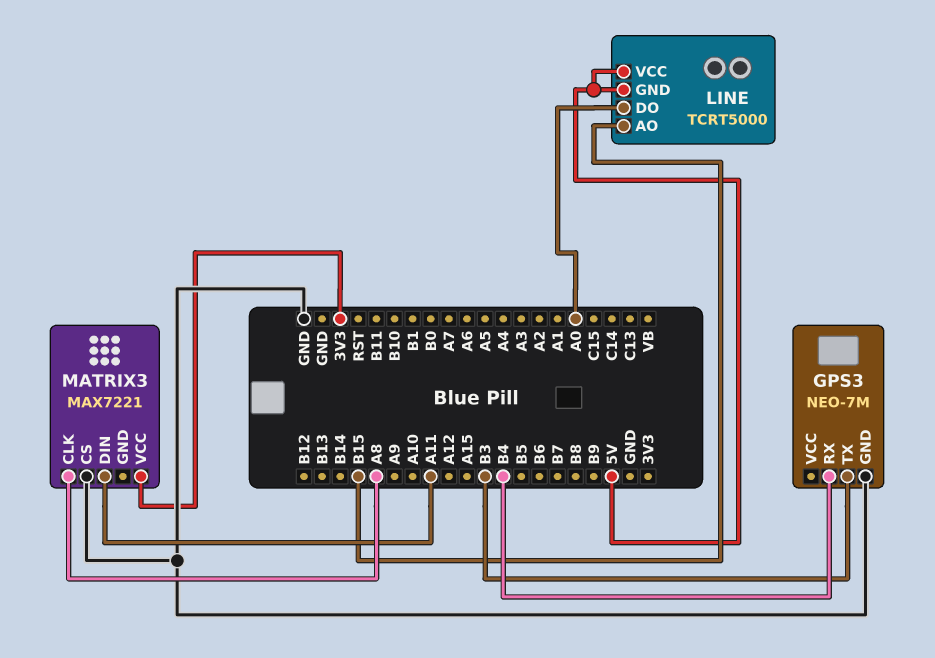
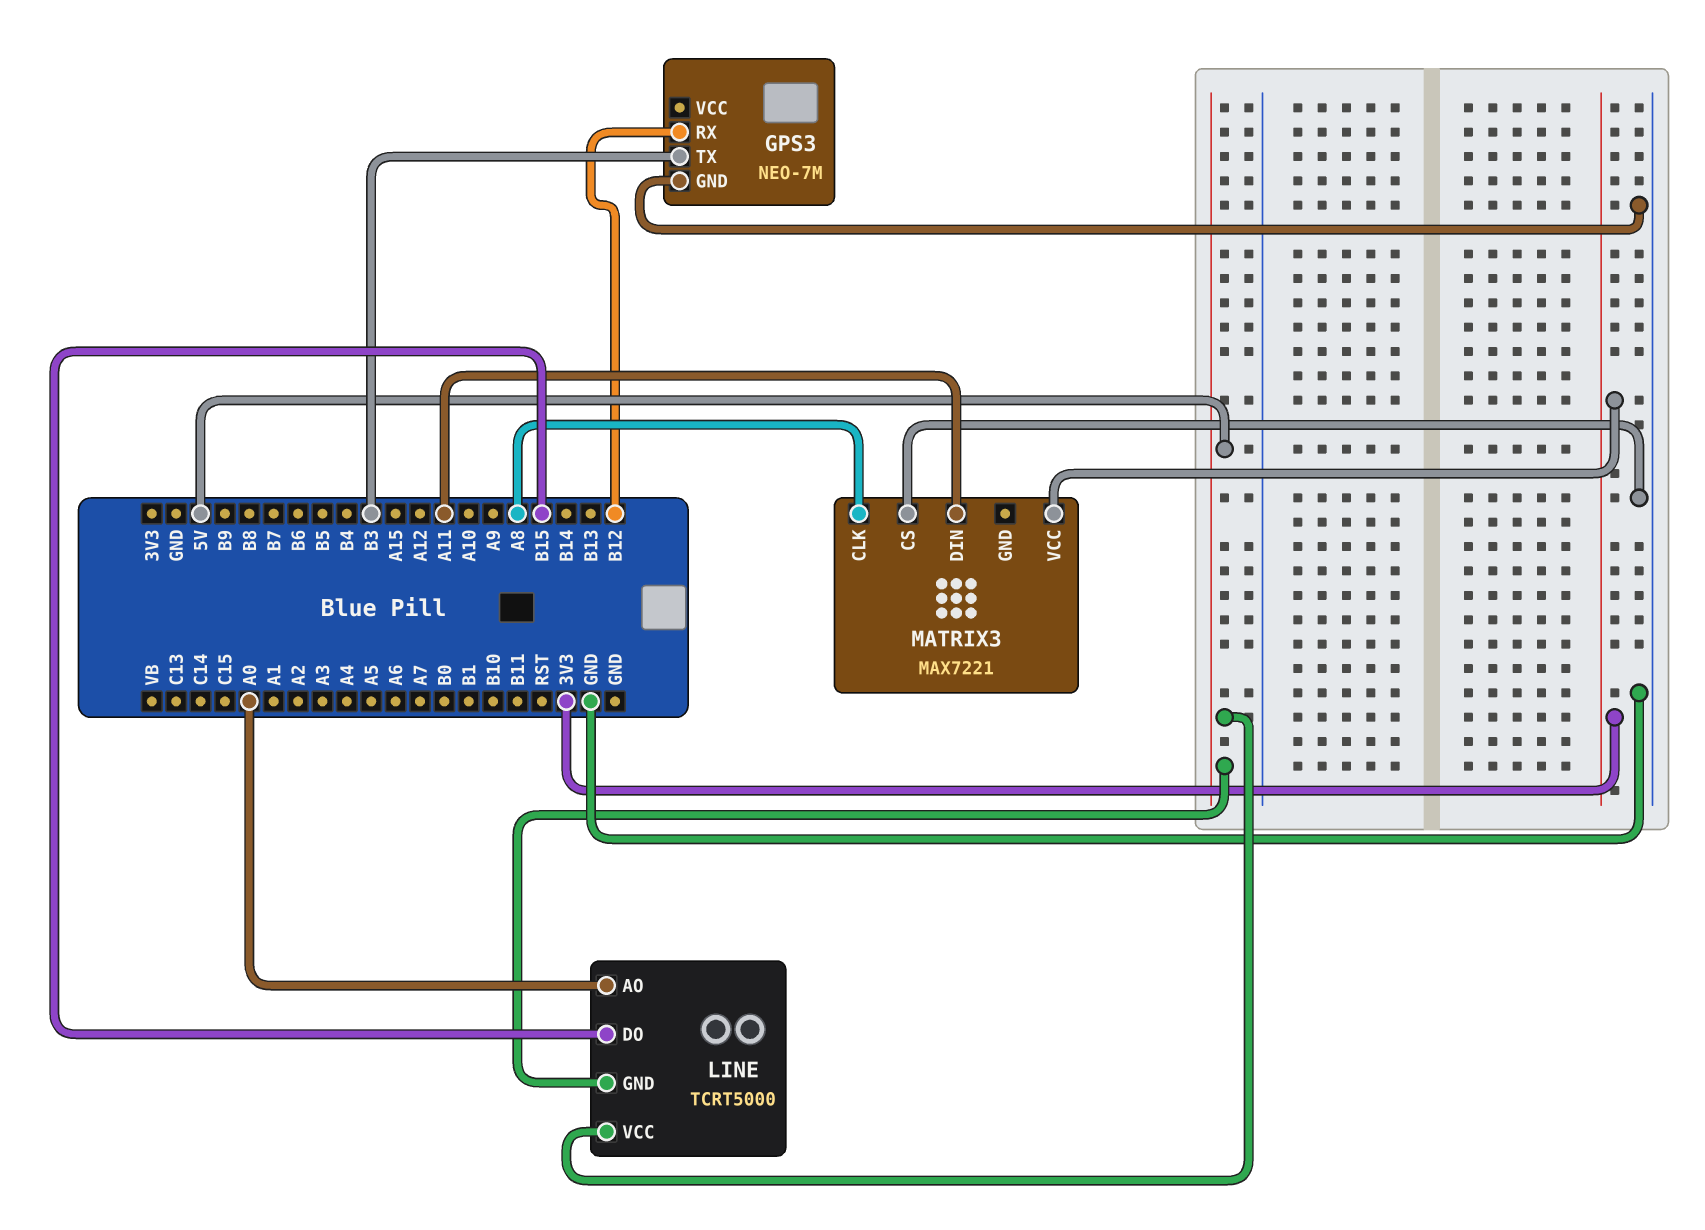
GPS3 pin RX: B4 -> B12
LINE pin AO: B15 -> A0
LINE pin DO: A0 -> B15

